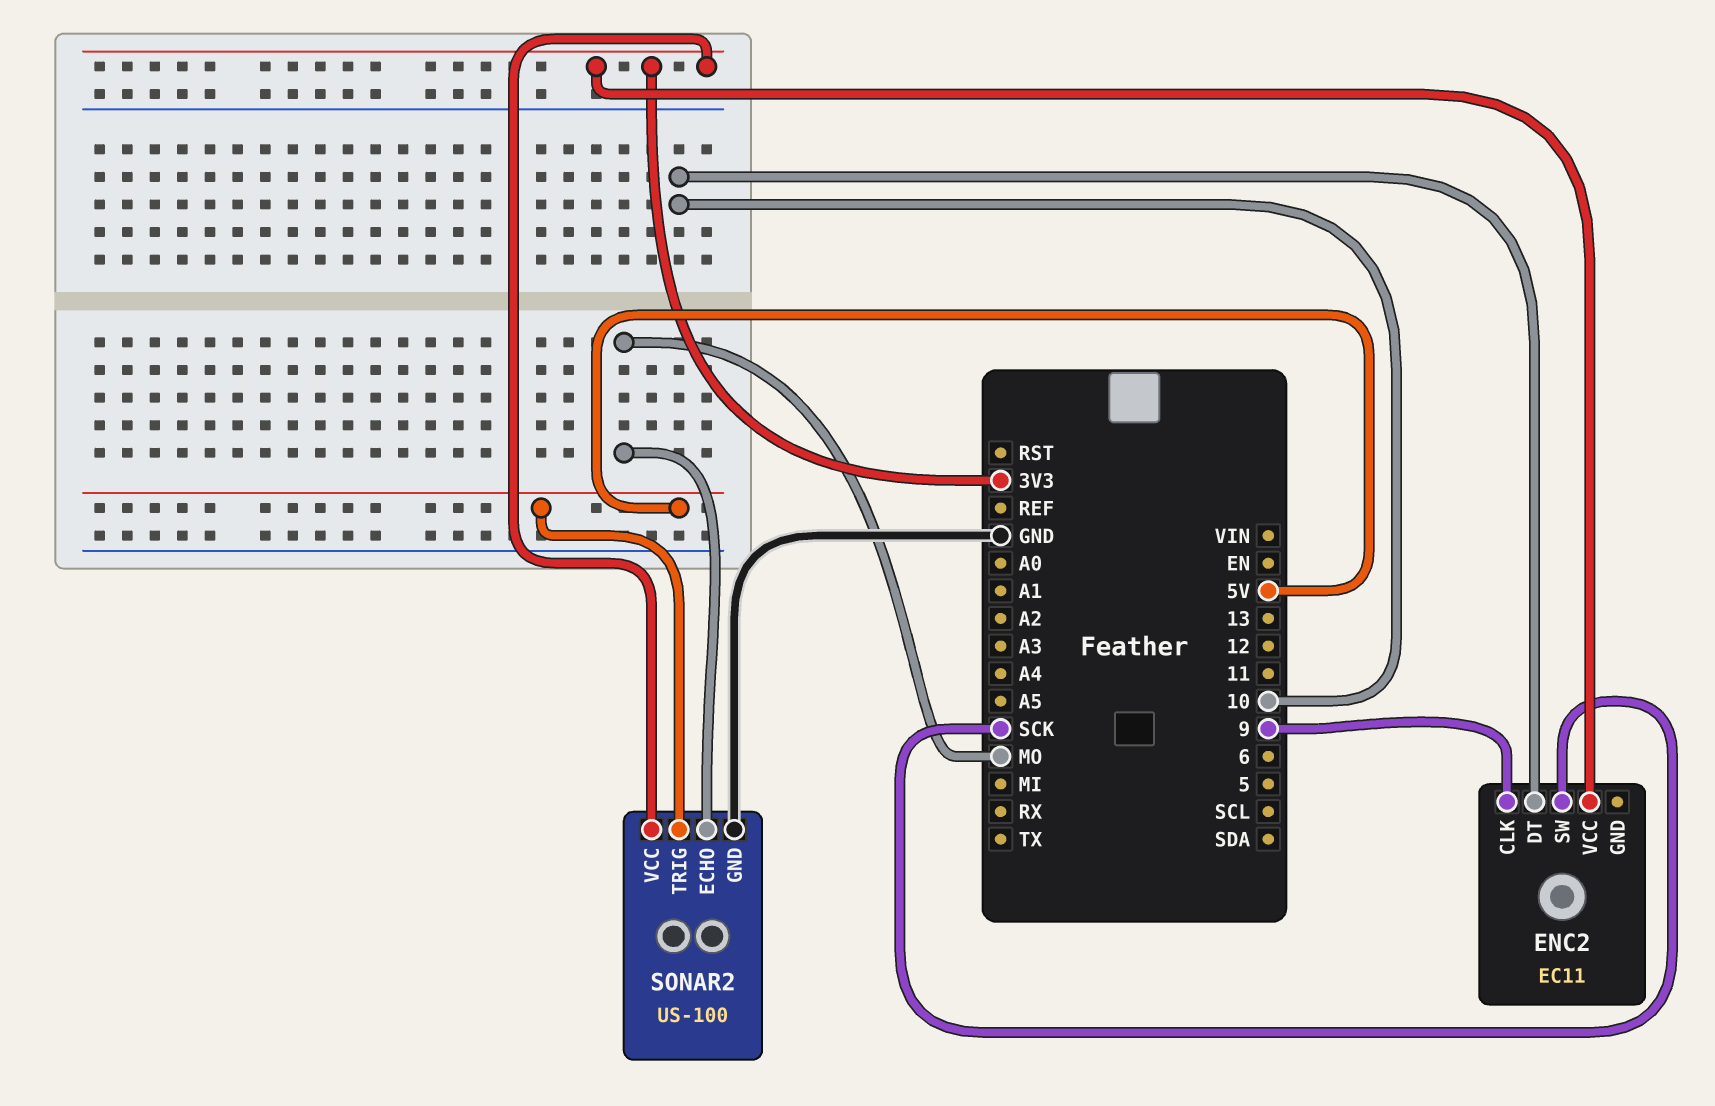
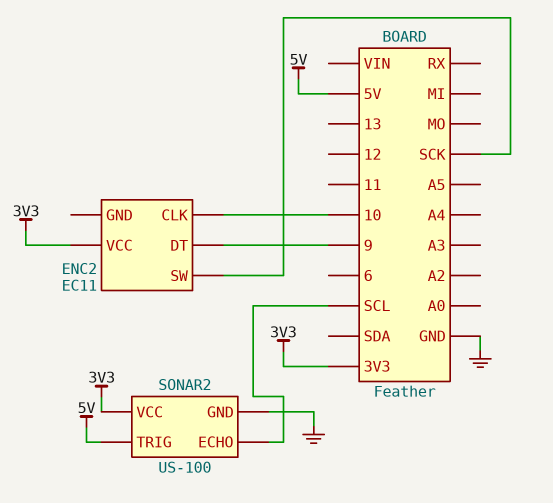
ENC2 pin CLK: 9 -> 10
ENC2 pin DT: 10 -> 9
SONAR2 pin ECHO: MO -> SCL

